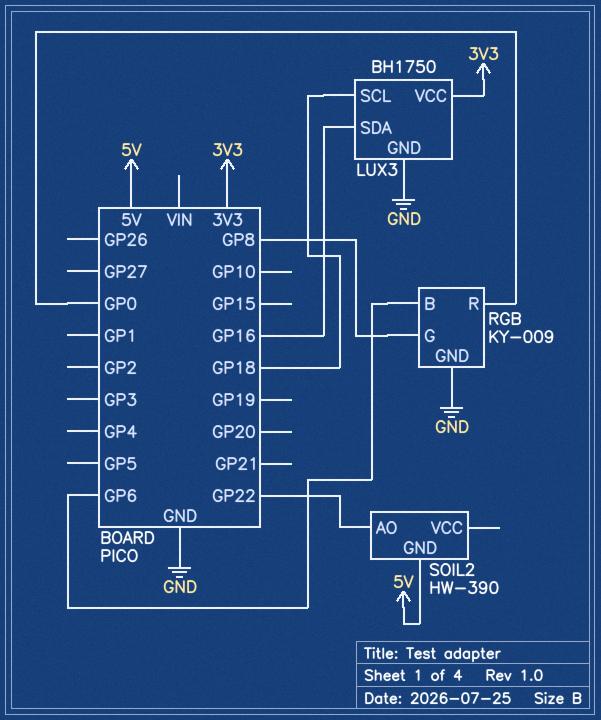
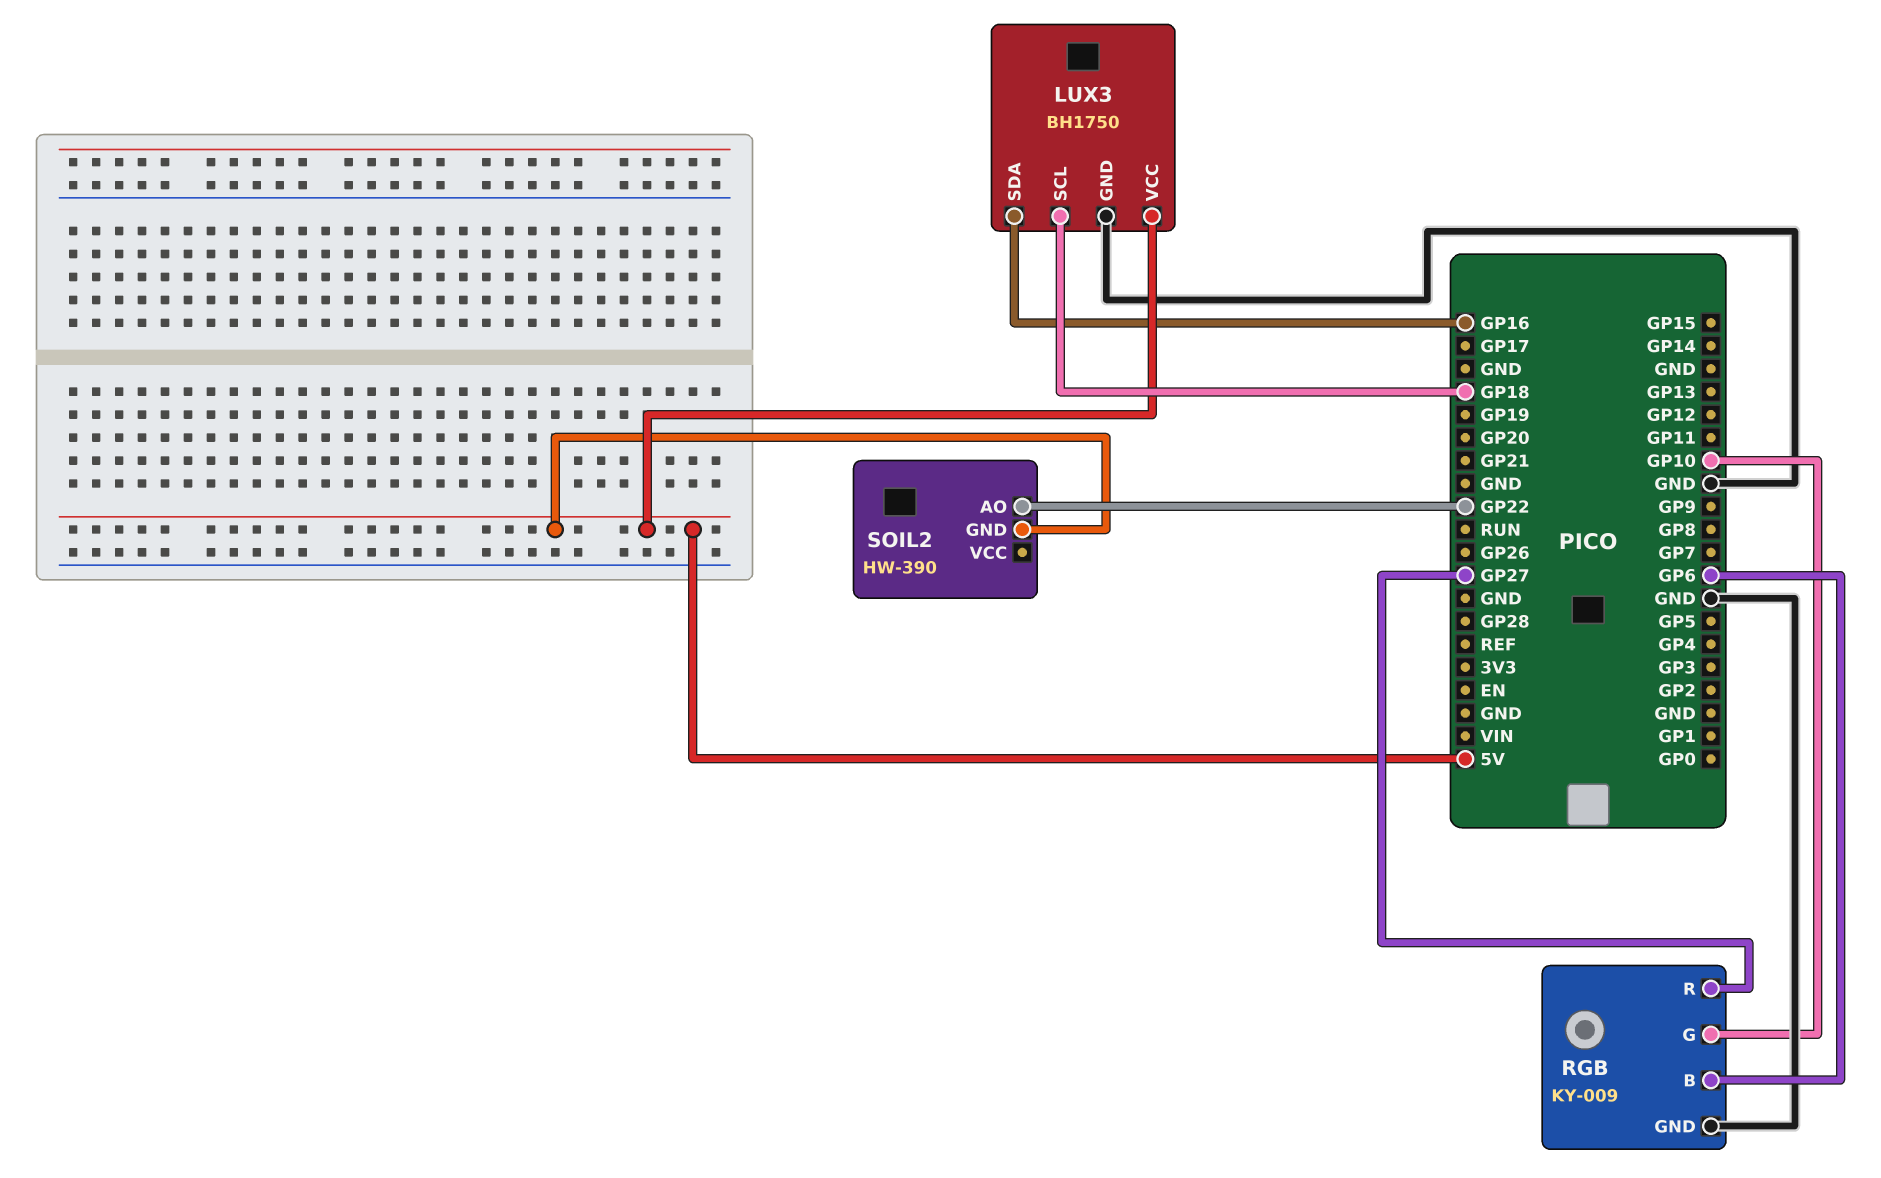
LUX3 pin VCC: 3V3 -> 5V
RGB pin G: GP8 -> GP10
RGB pin R: GP0 -> GP27

